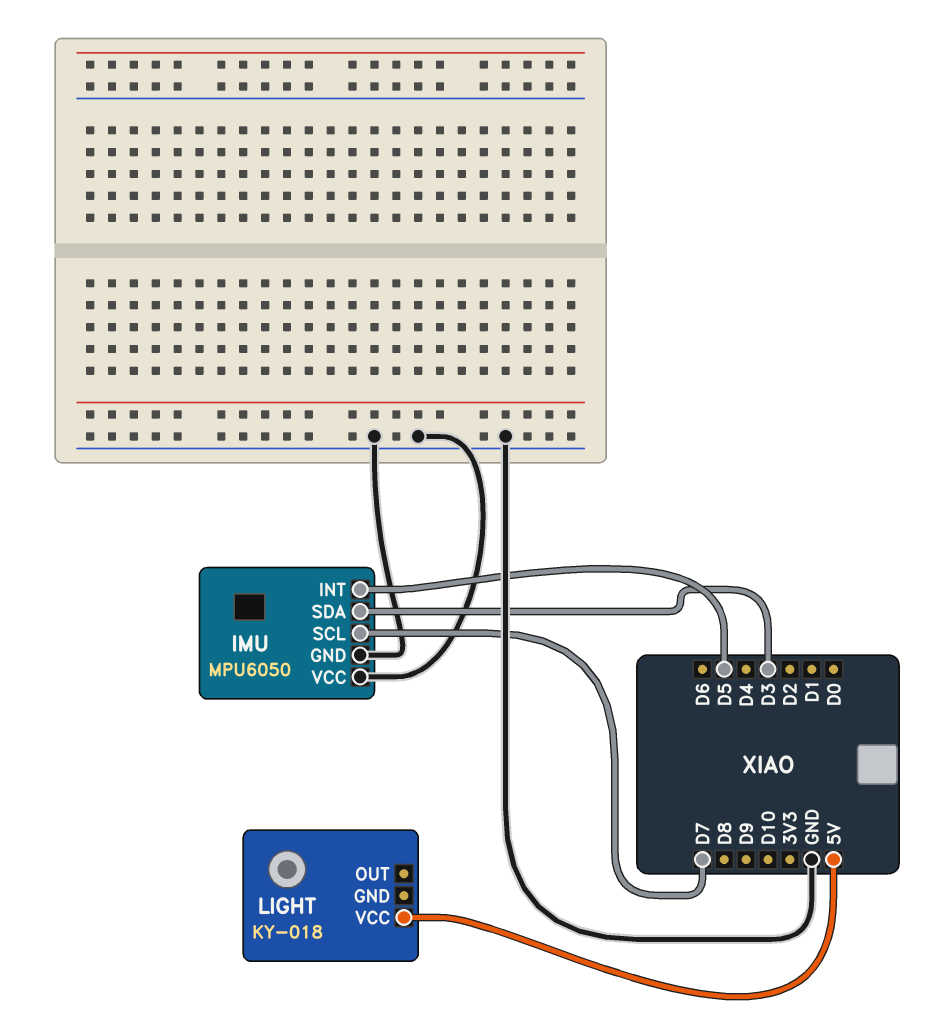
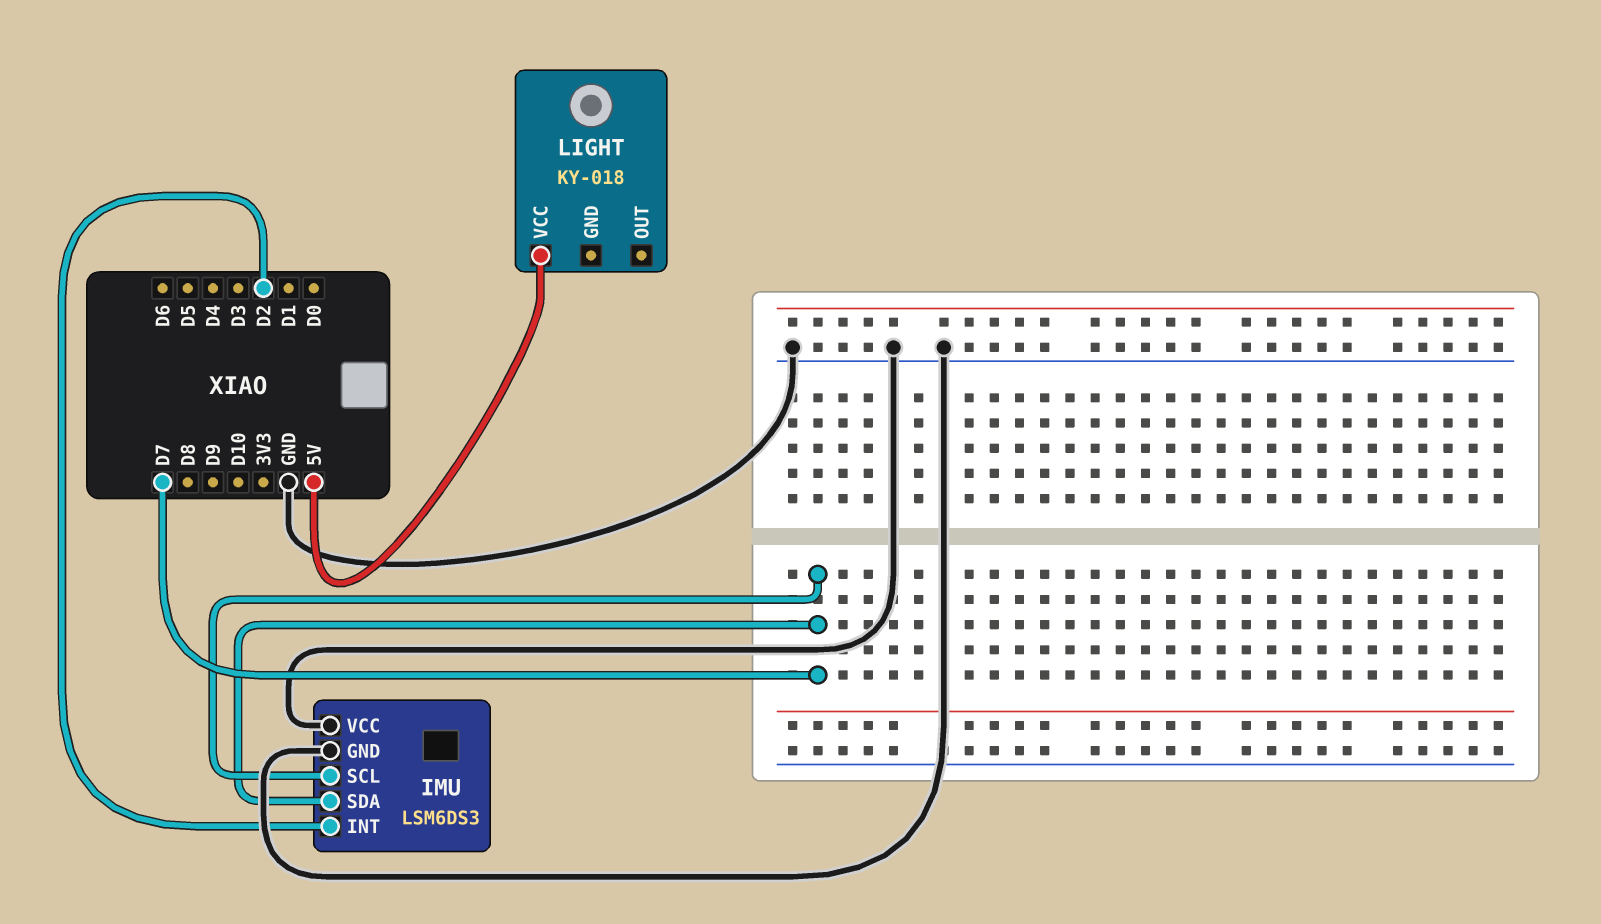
IMU: MPU6050 -> LSM6DS3
IMU pin INT: D5 -> D2
IMU pin SDA: D3 -> D7

